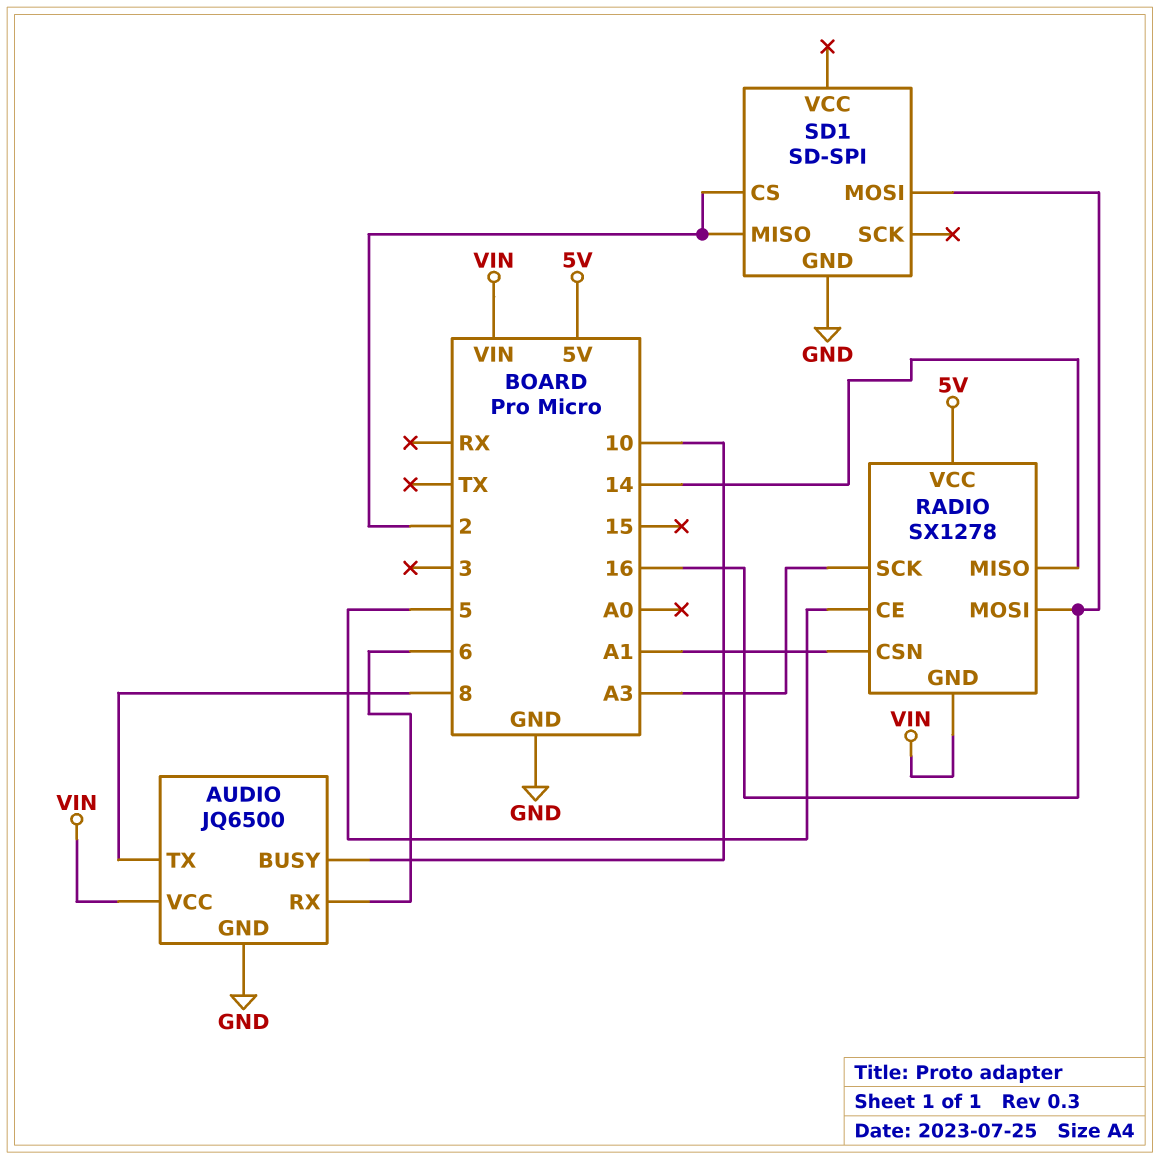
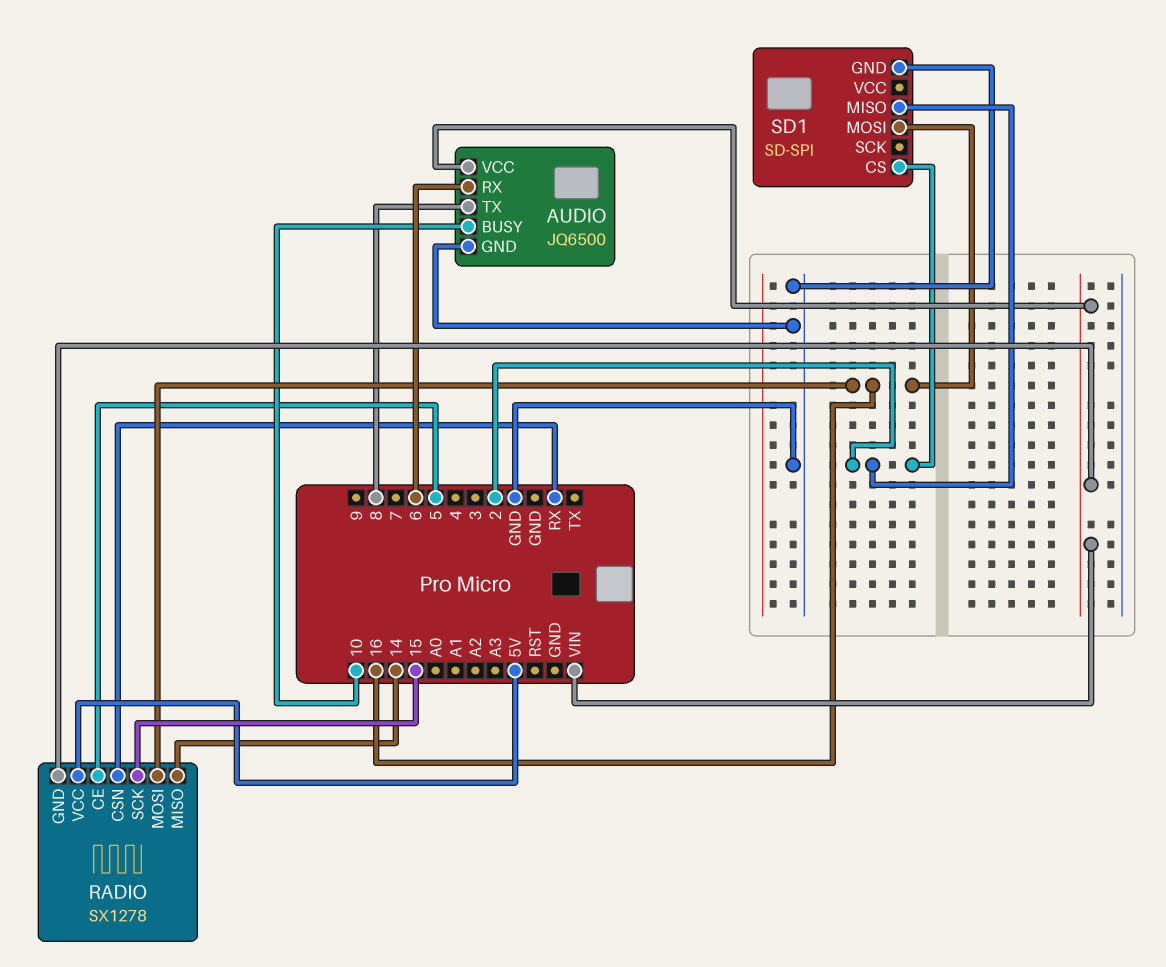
RADIO pin CSN: A1 -> RX
RADIO pin SCK: A3 -> 15

